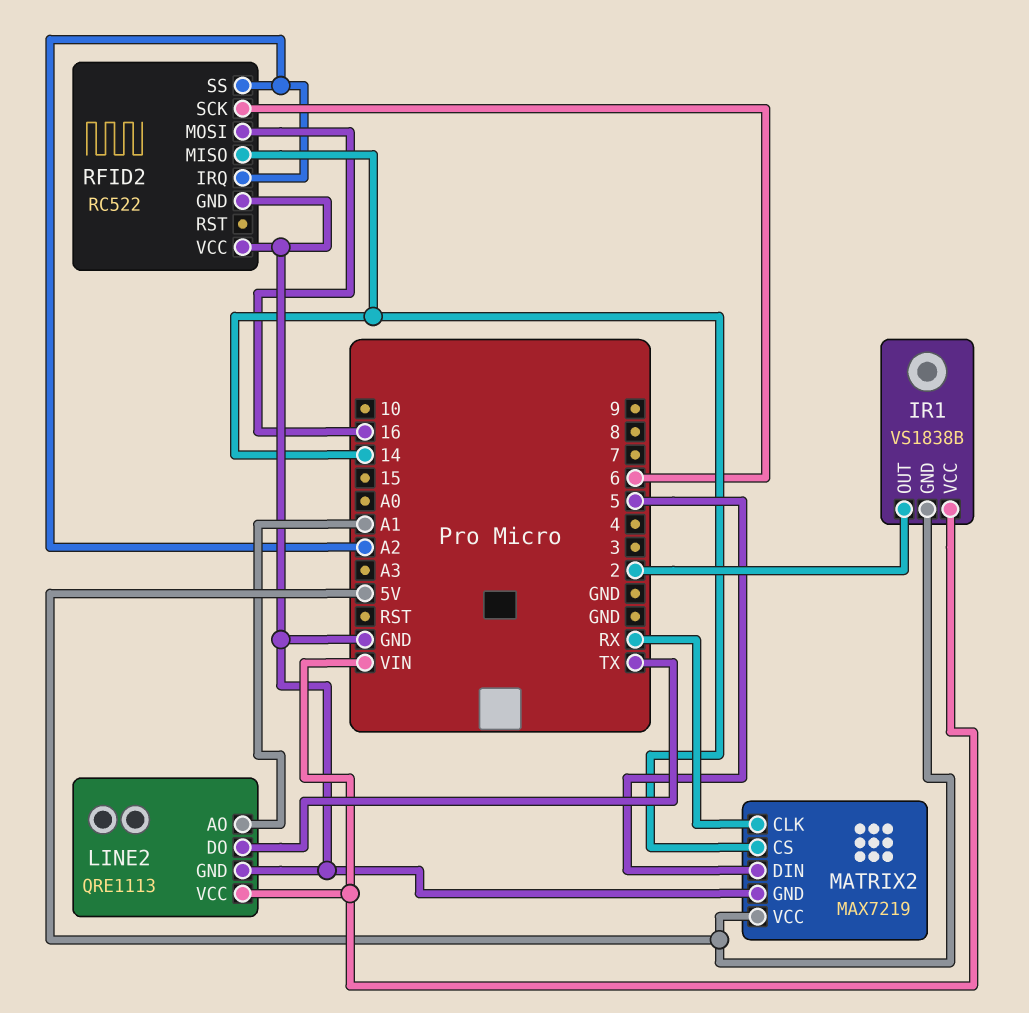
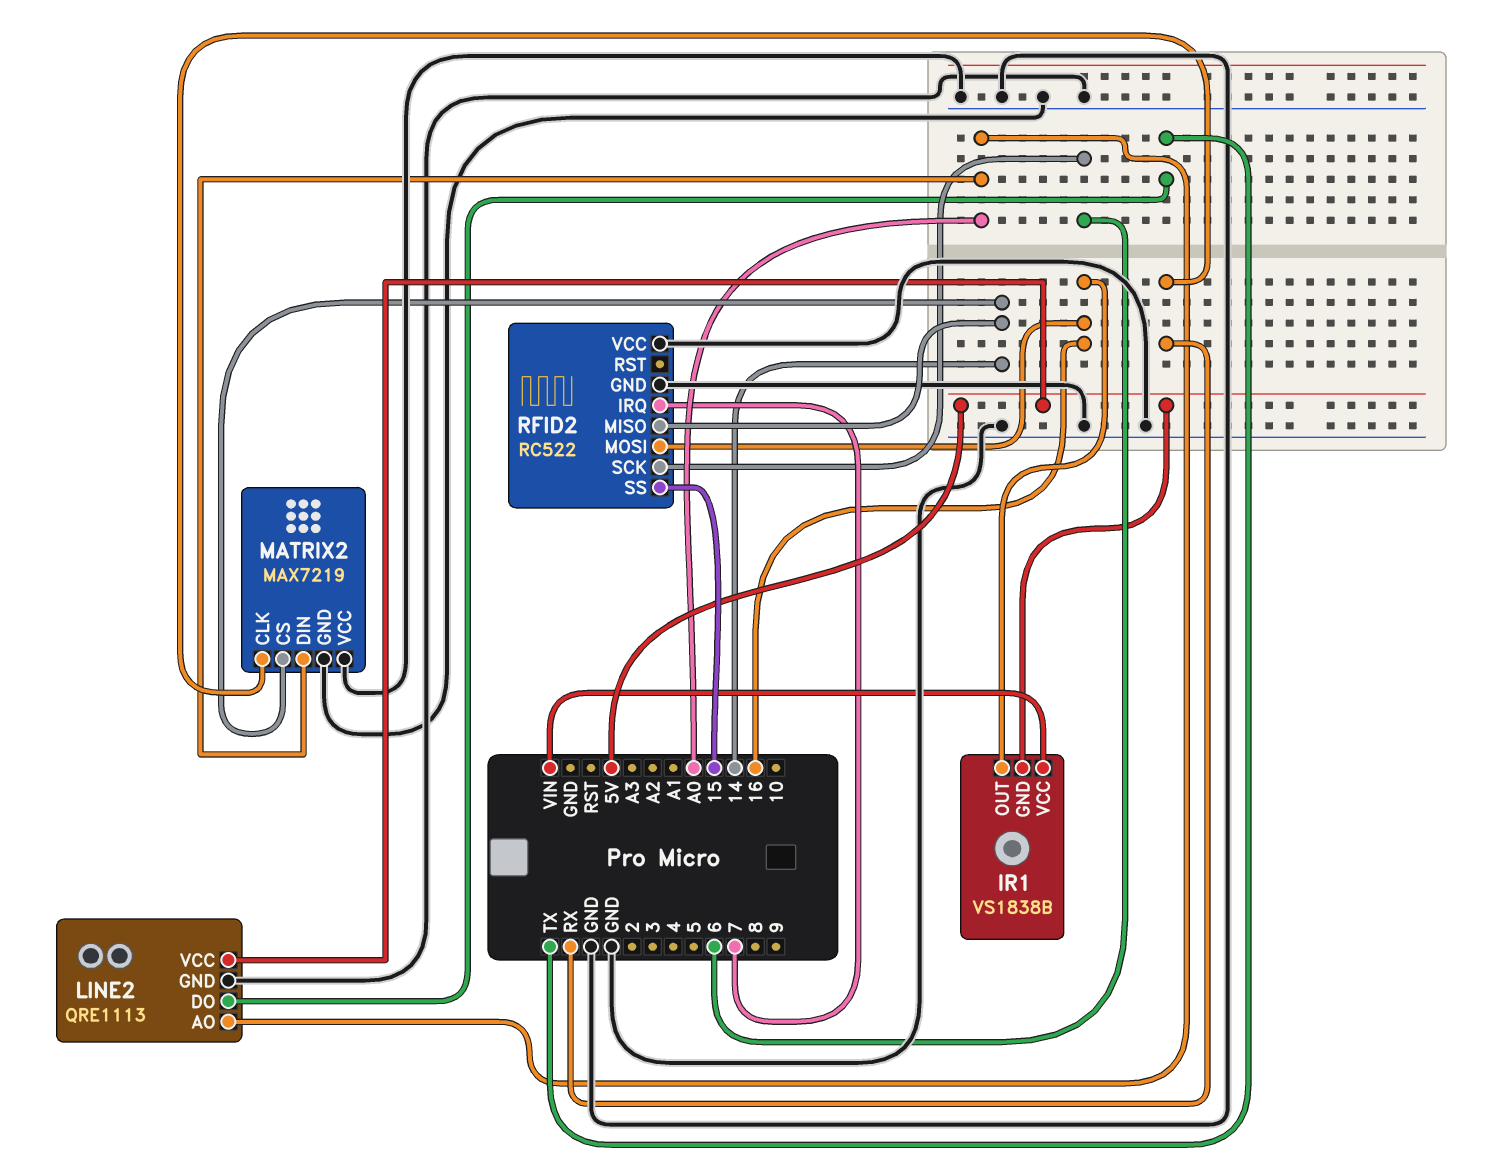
IR1 pin OUT: 2 -> 16
LINE2 pin AO: A1 -> A0
LINE2 pin VCC: VIN -> 5V
MATRIX2 pin DIN: 5 -> A0
MATRIX2 pin VCC: 5V -> GND
RFID2 pin IRQ: A2 -> 7
RFID2 pin SS: A2 -> 15

